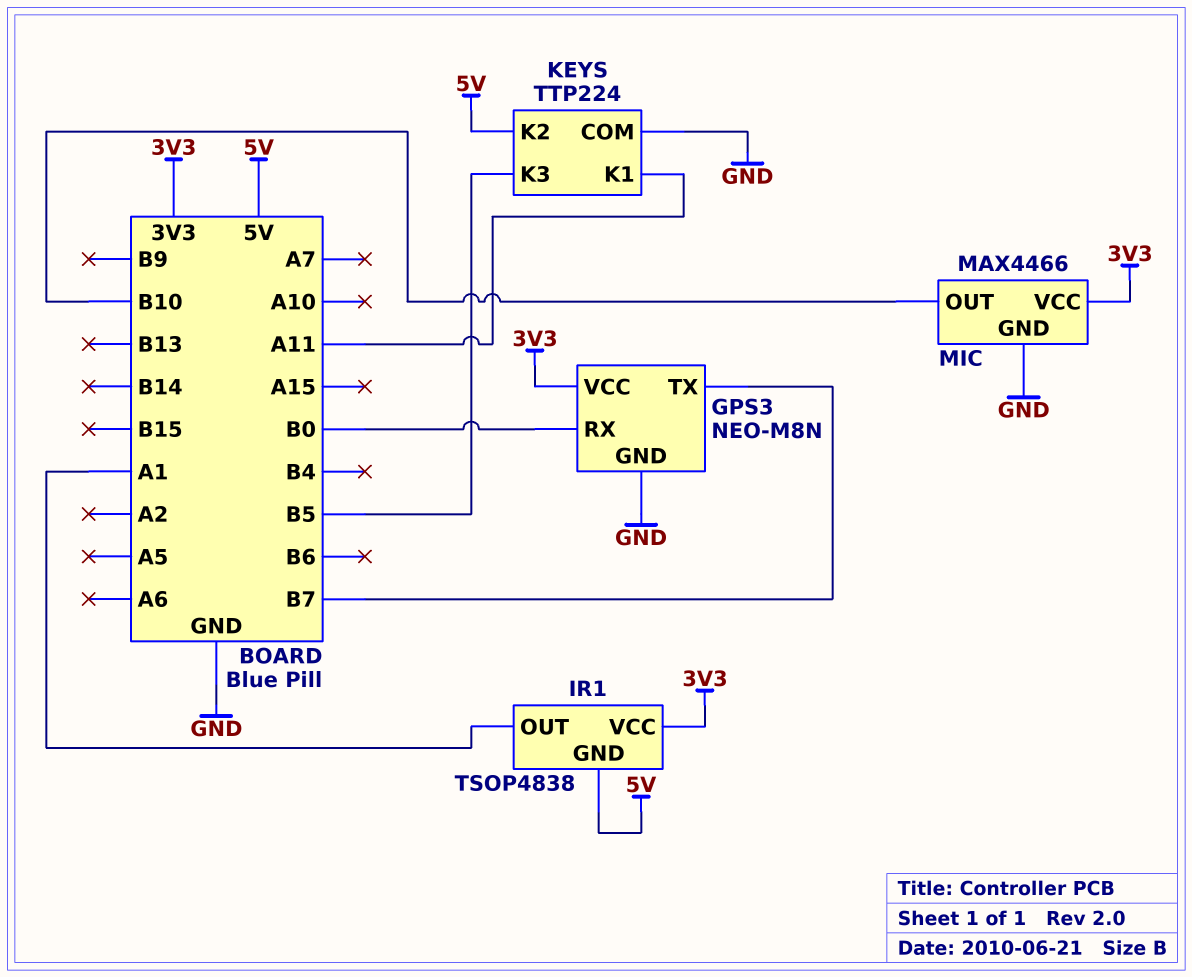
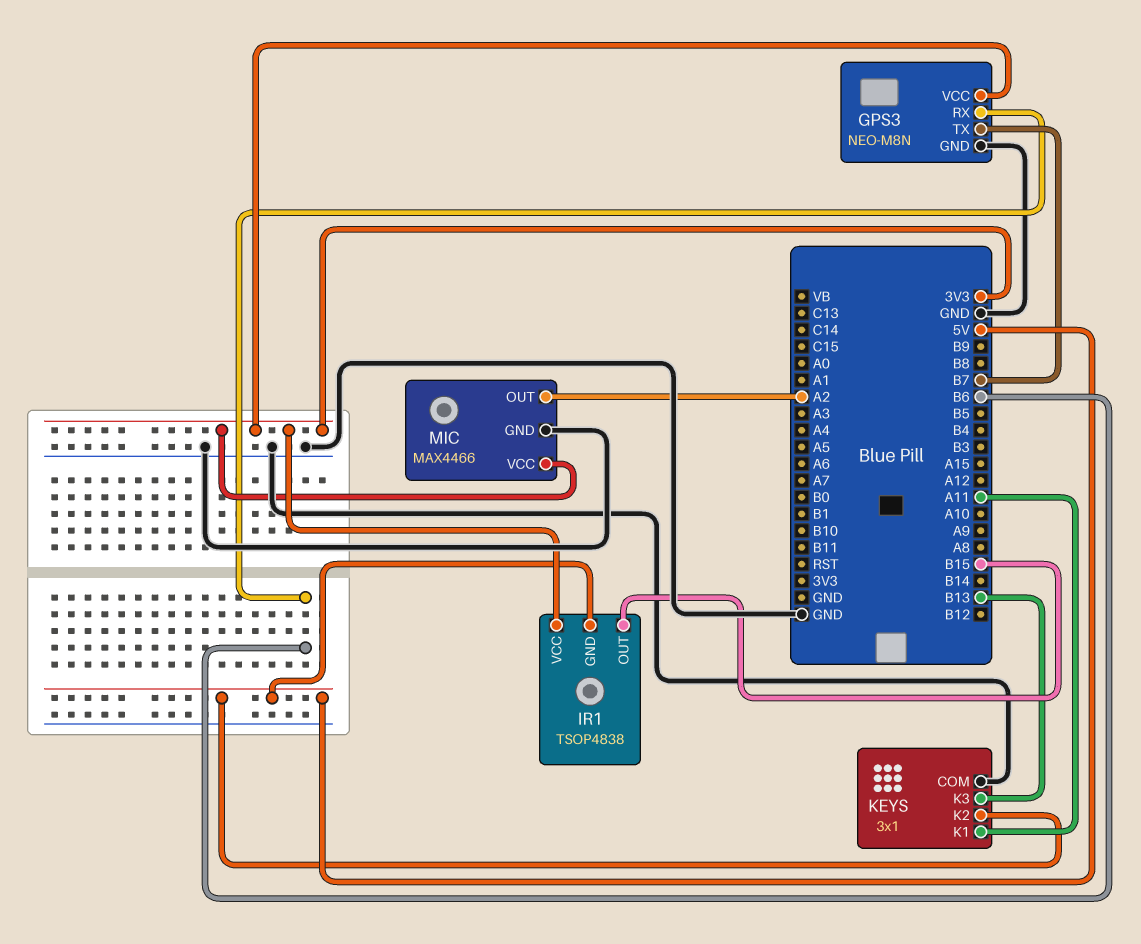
GPS3 pin RX: B0 -> B6
IR1 pin OUT: A1 -> B15
KEYS: TTP224 -> 3x1
KEYS pin K3: B5 -> B13
MIC pin OUT: B10 -> A2

